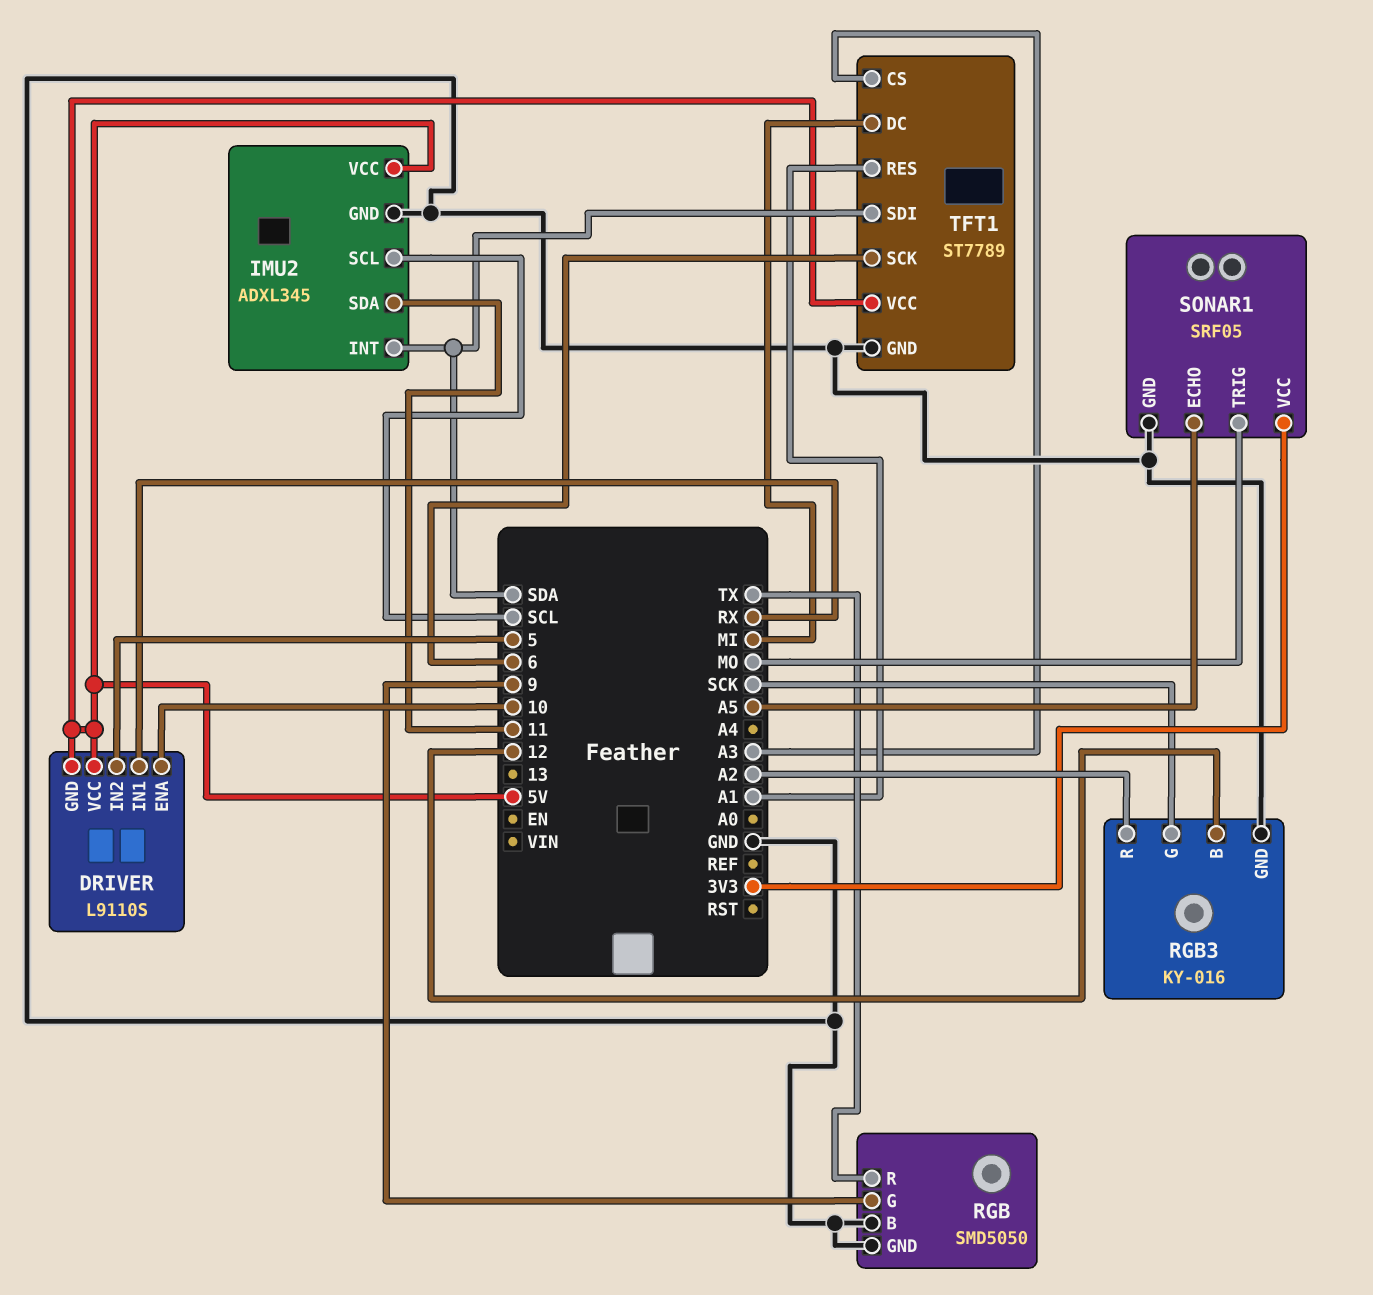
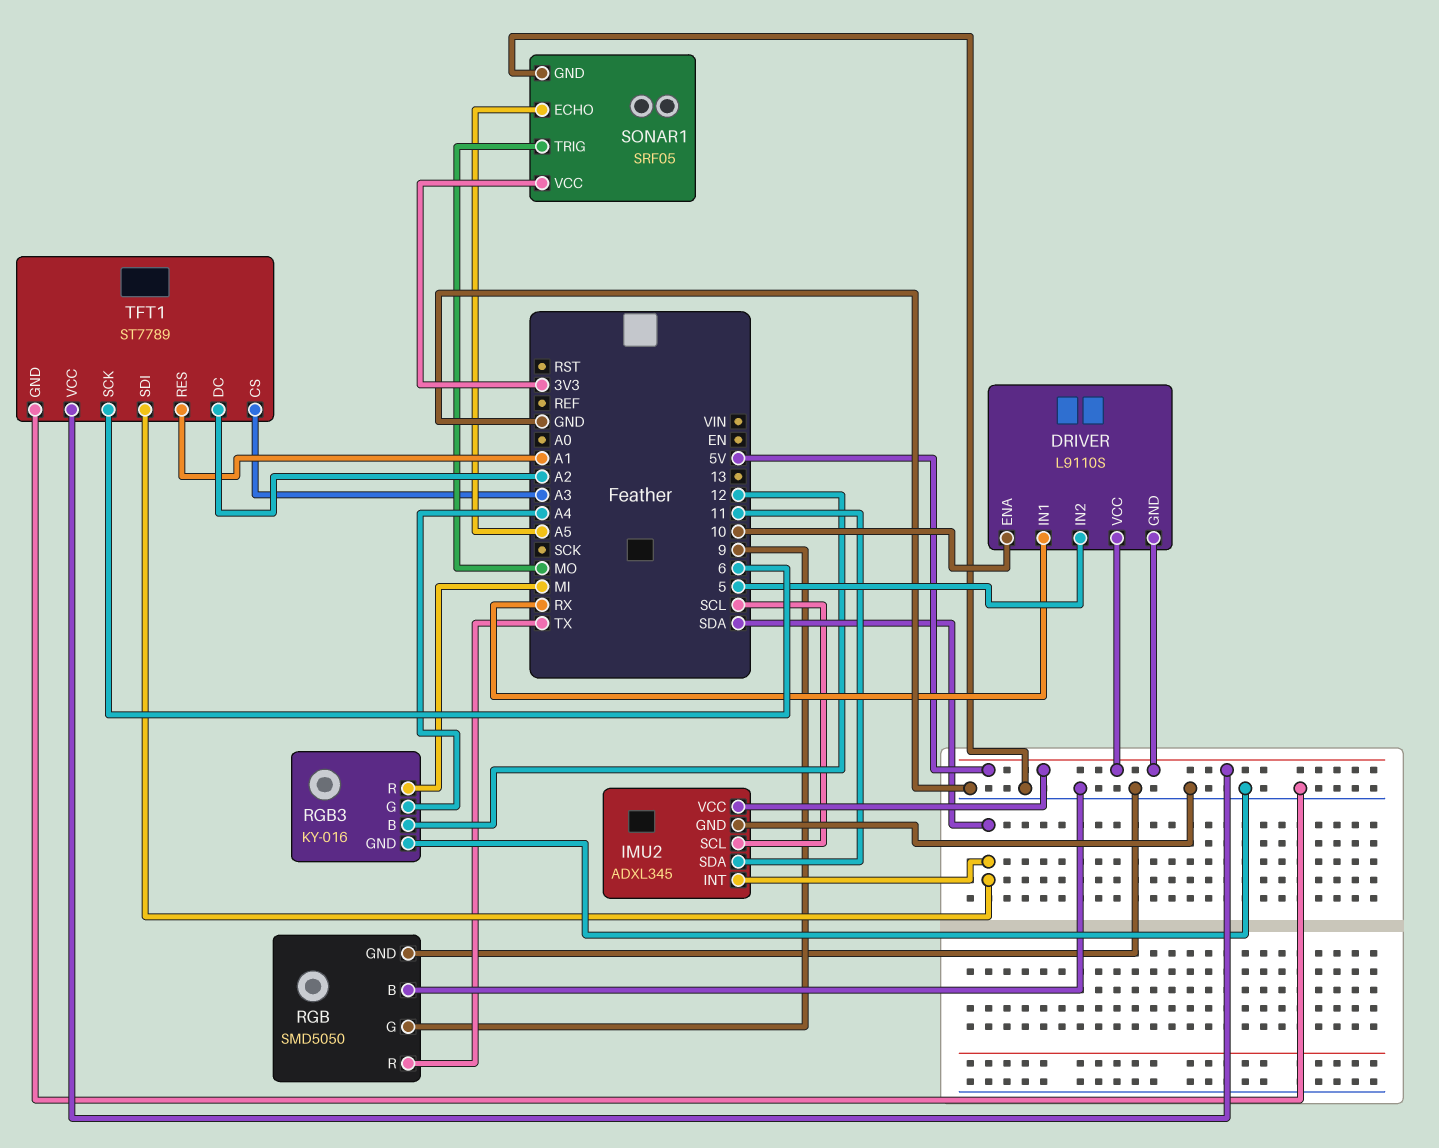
RGB3 pin G: SCK -> A4
RGB3 pin R: A2 -> MI
TFT1 pin DC: MI -> A2

